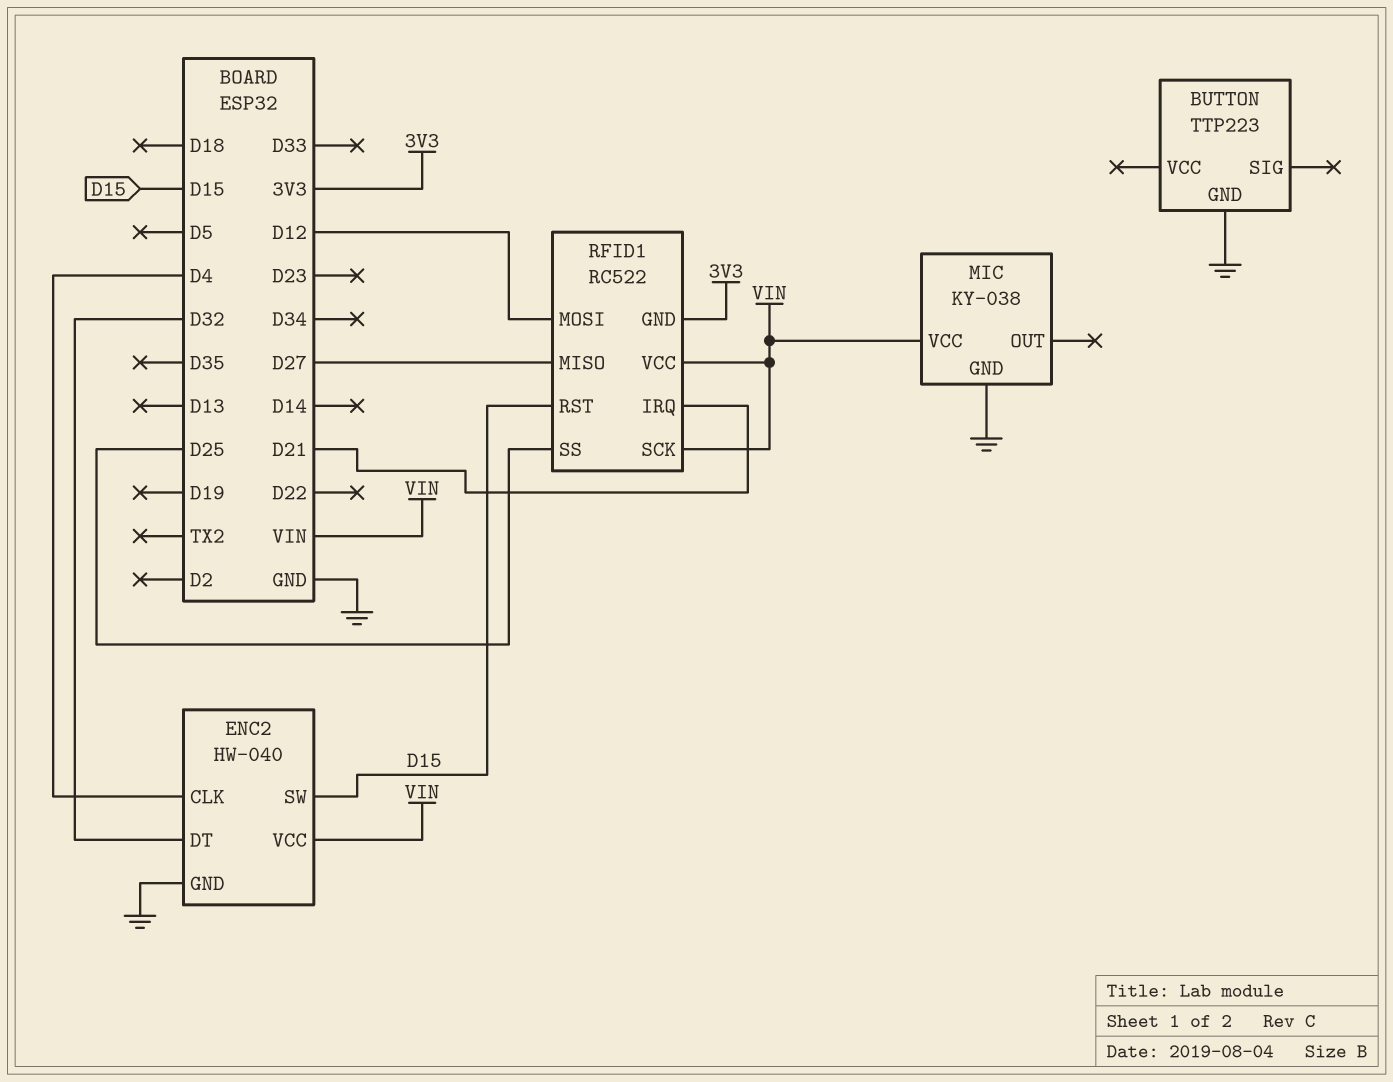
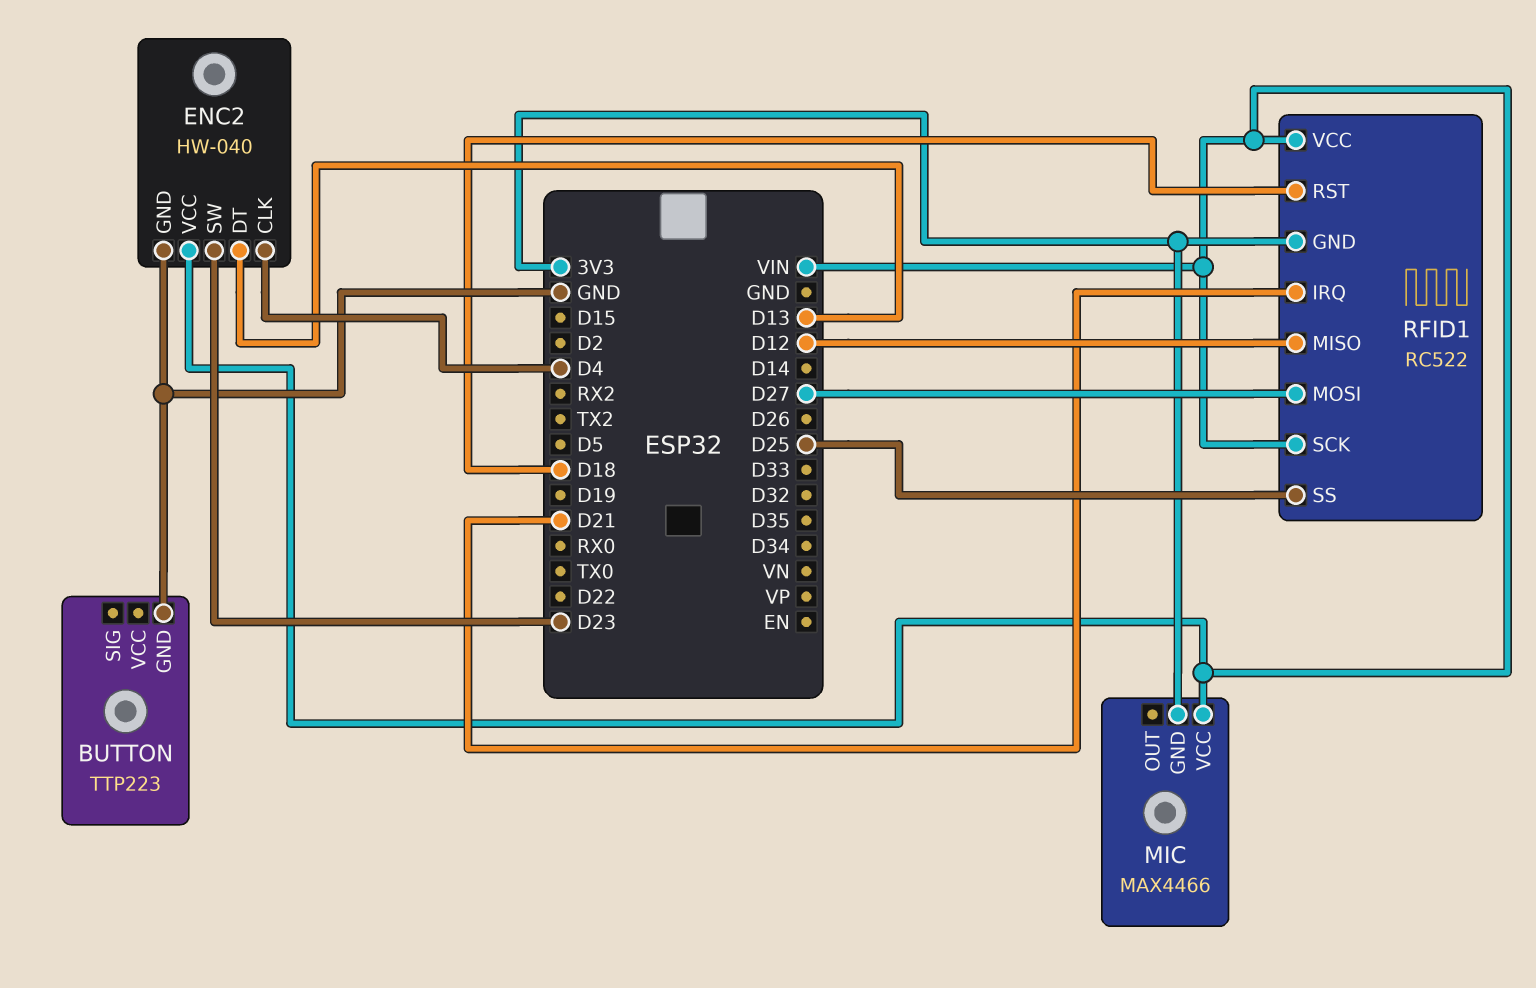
ENC2 pin DT: D32 -> D13
ENC2 pin SW: D15 -> D23
MIC: KY-038 -> MAX4466
MIC pin GND: GND -> 3V3
RFID1 pin MISO: D27 -> D12
RFID1 pin MOSI: D12 -> D27
RFID1 pin RST: D15 -> D18

